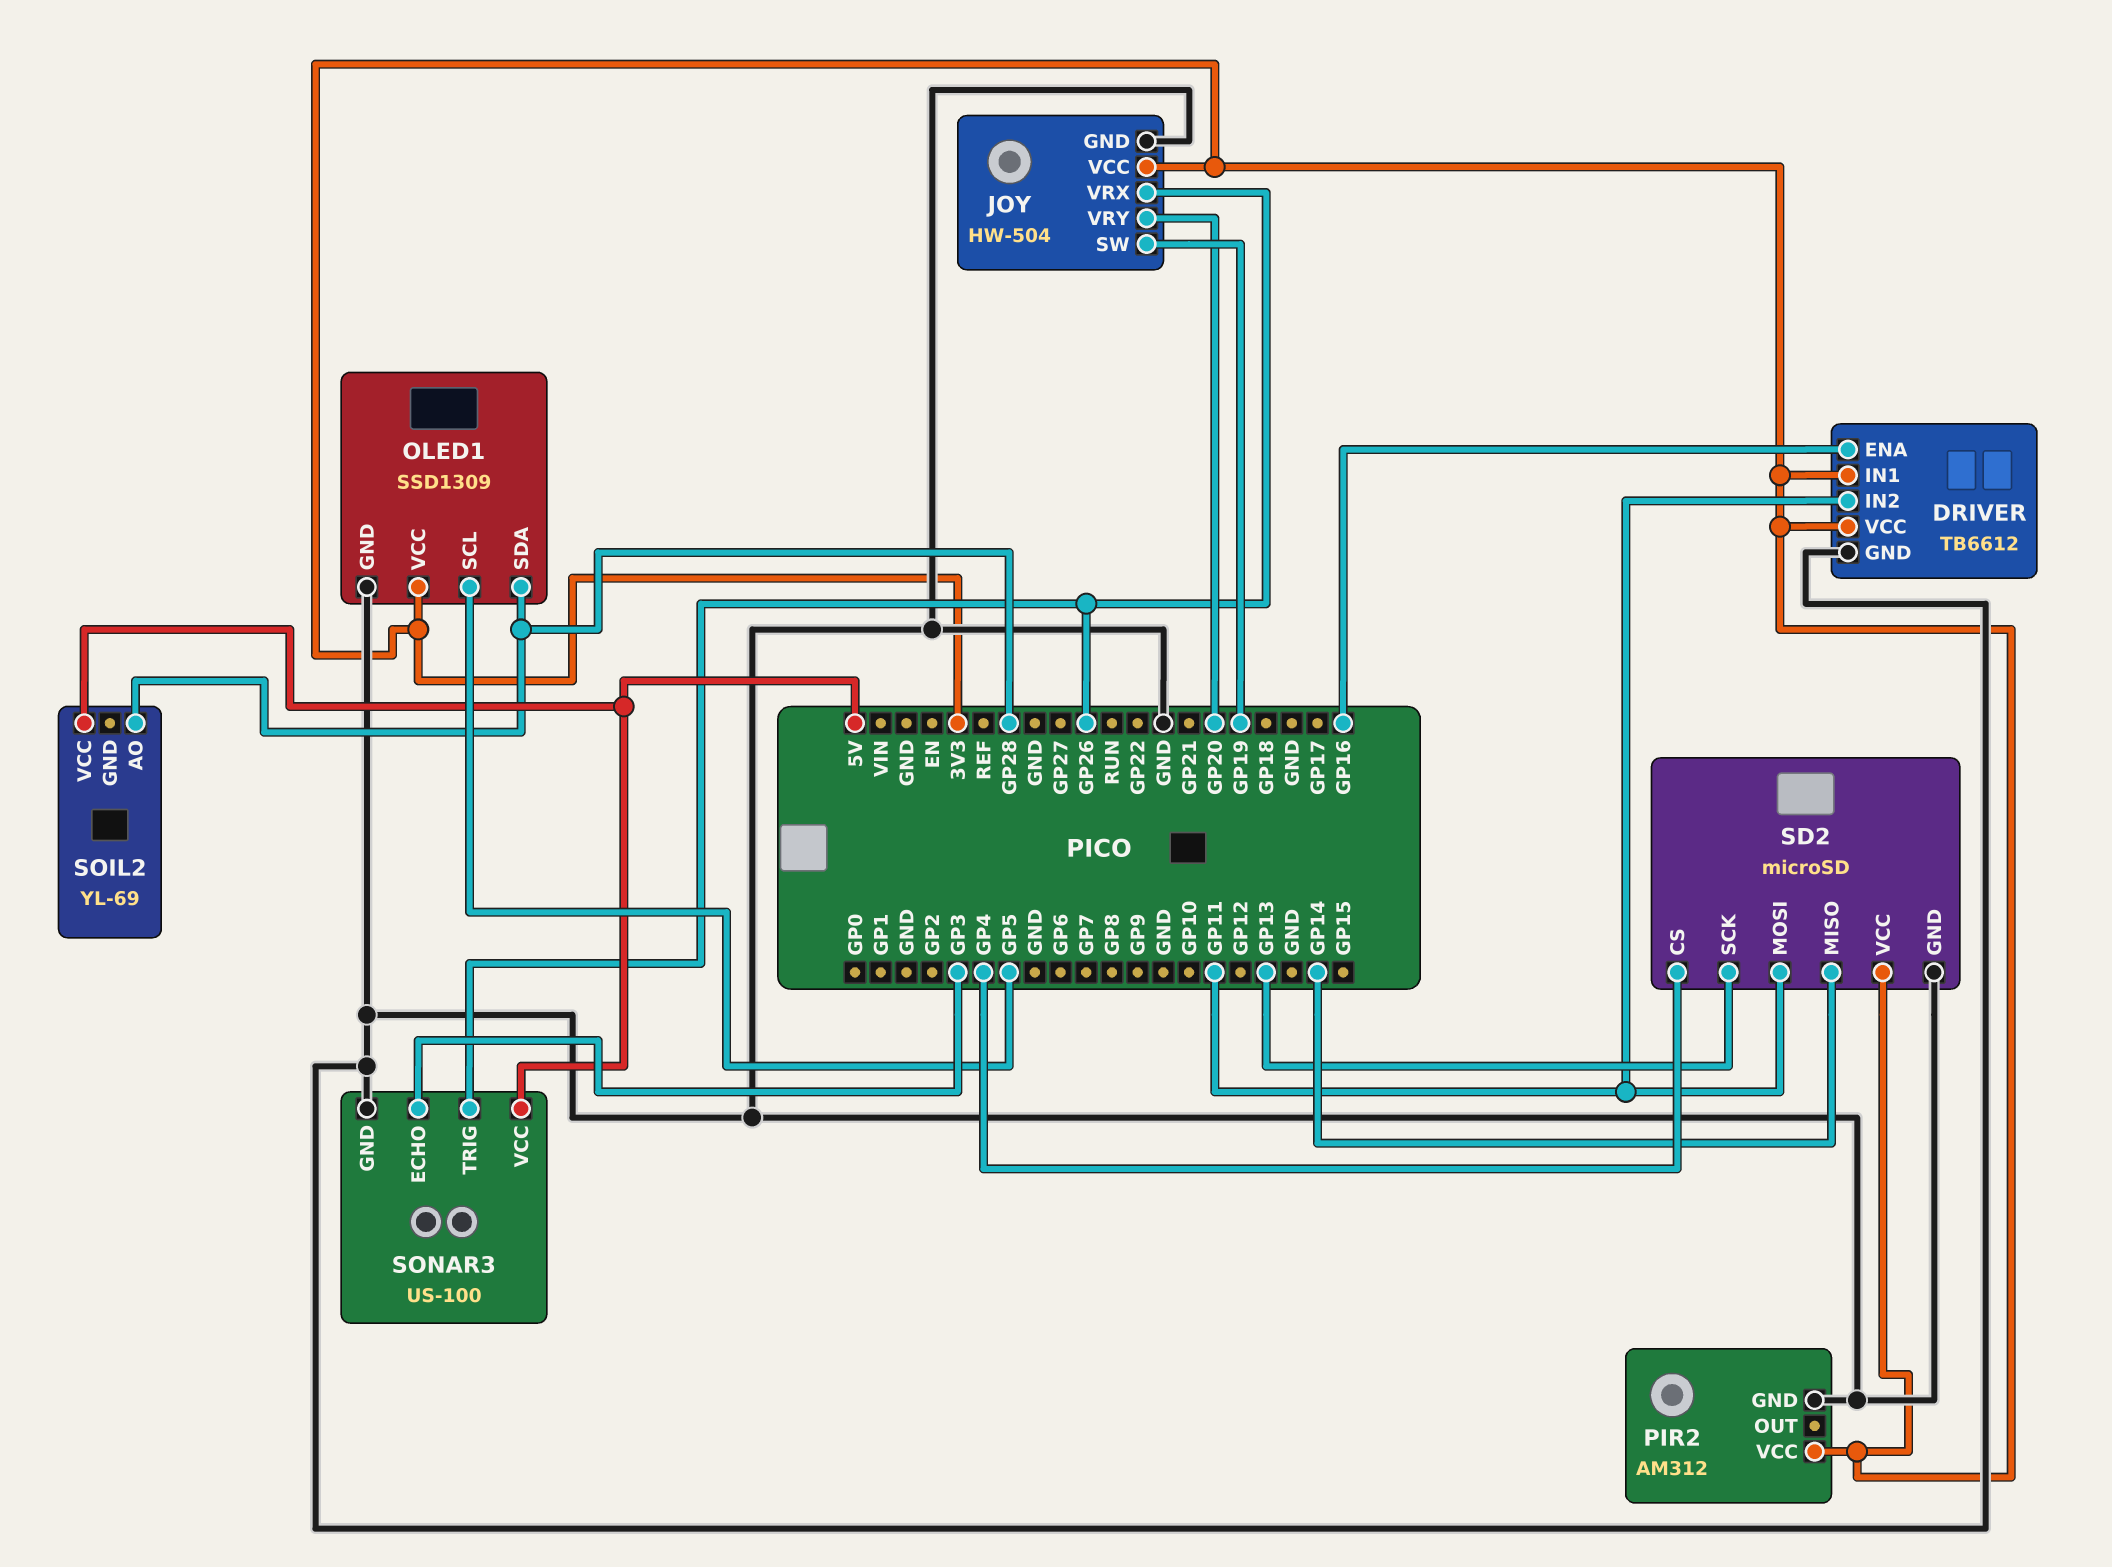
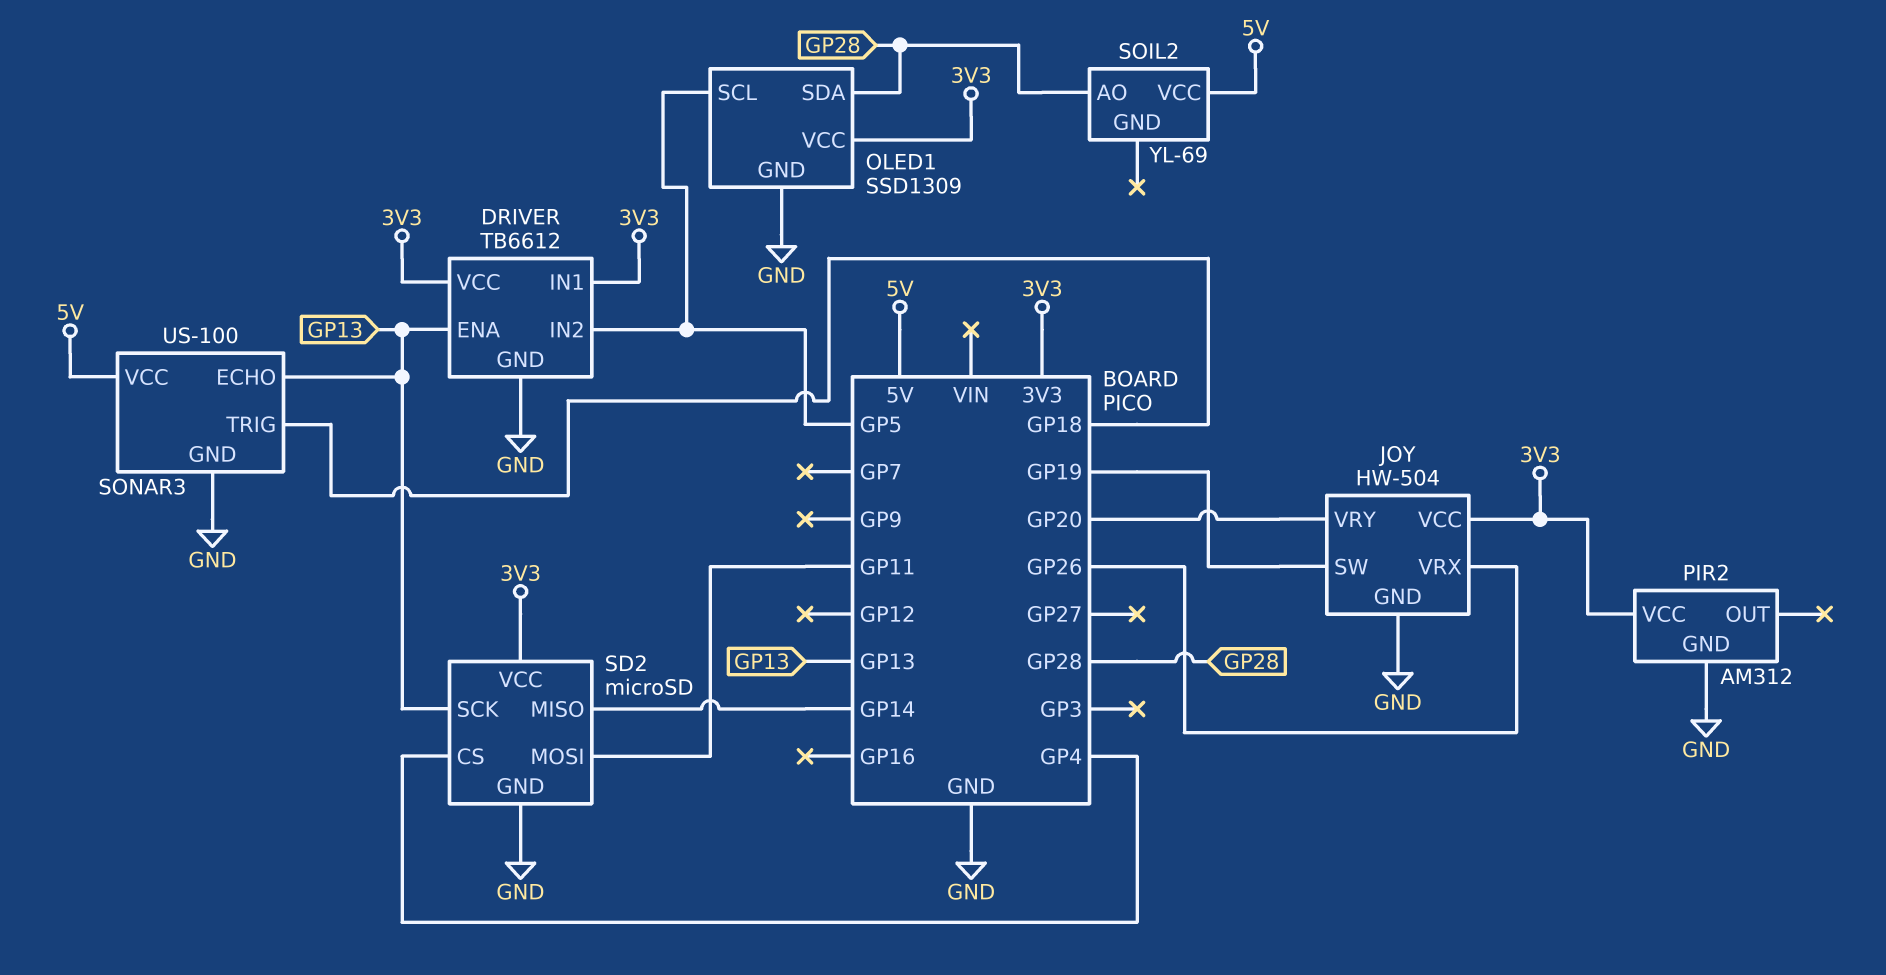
DRIVER pin ENA: GP16 -> GP13
DRIVER pin IN2: GP11 -> GP5
SONAR3 pin ECHO: GP3 -> GP13
SONAR3 pin TRIG: GP26 -> GP18

